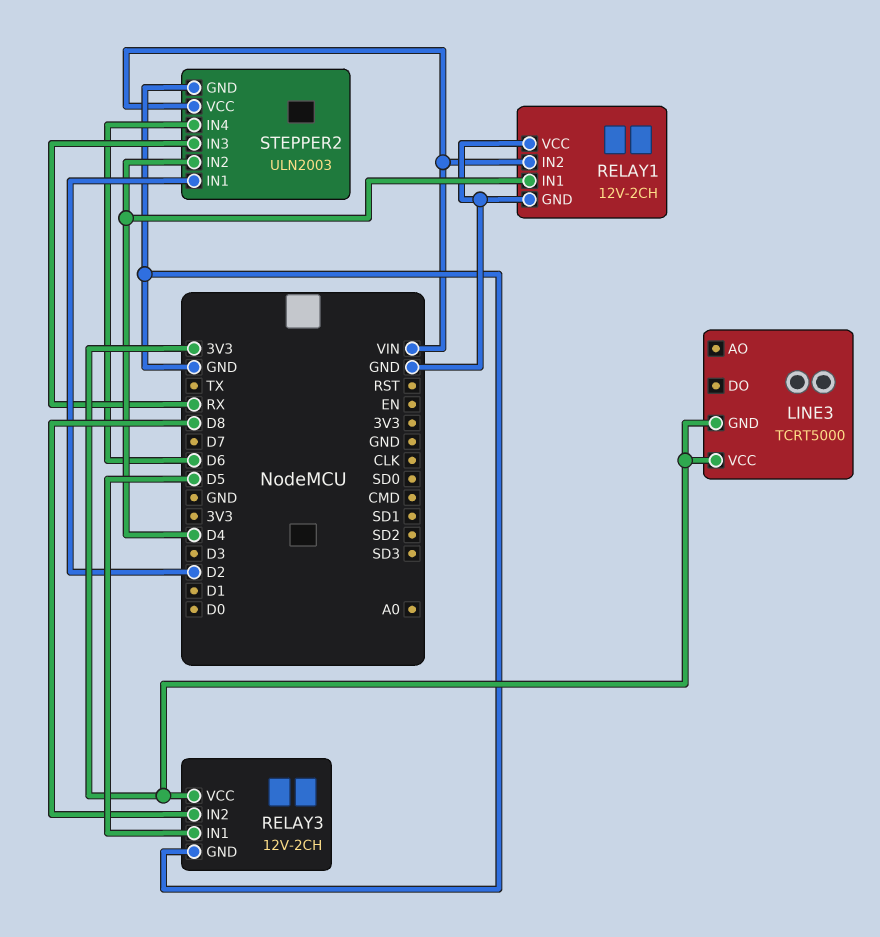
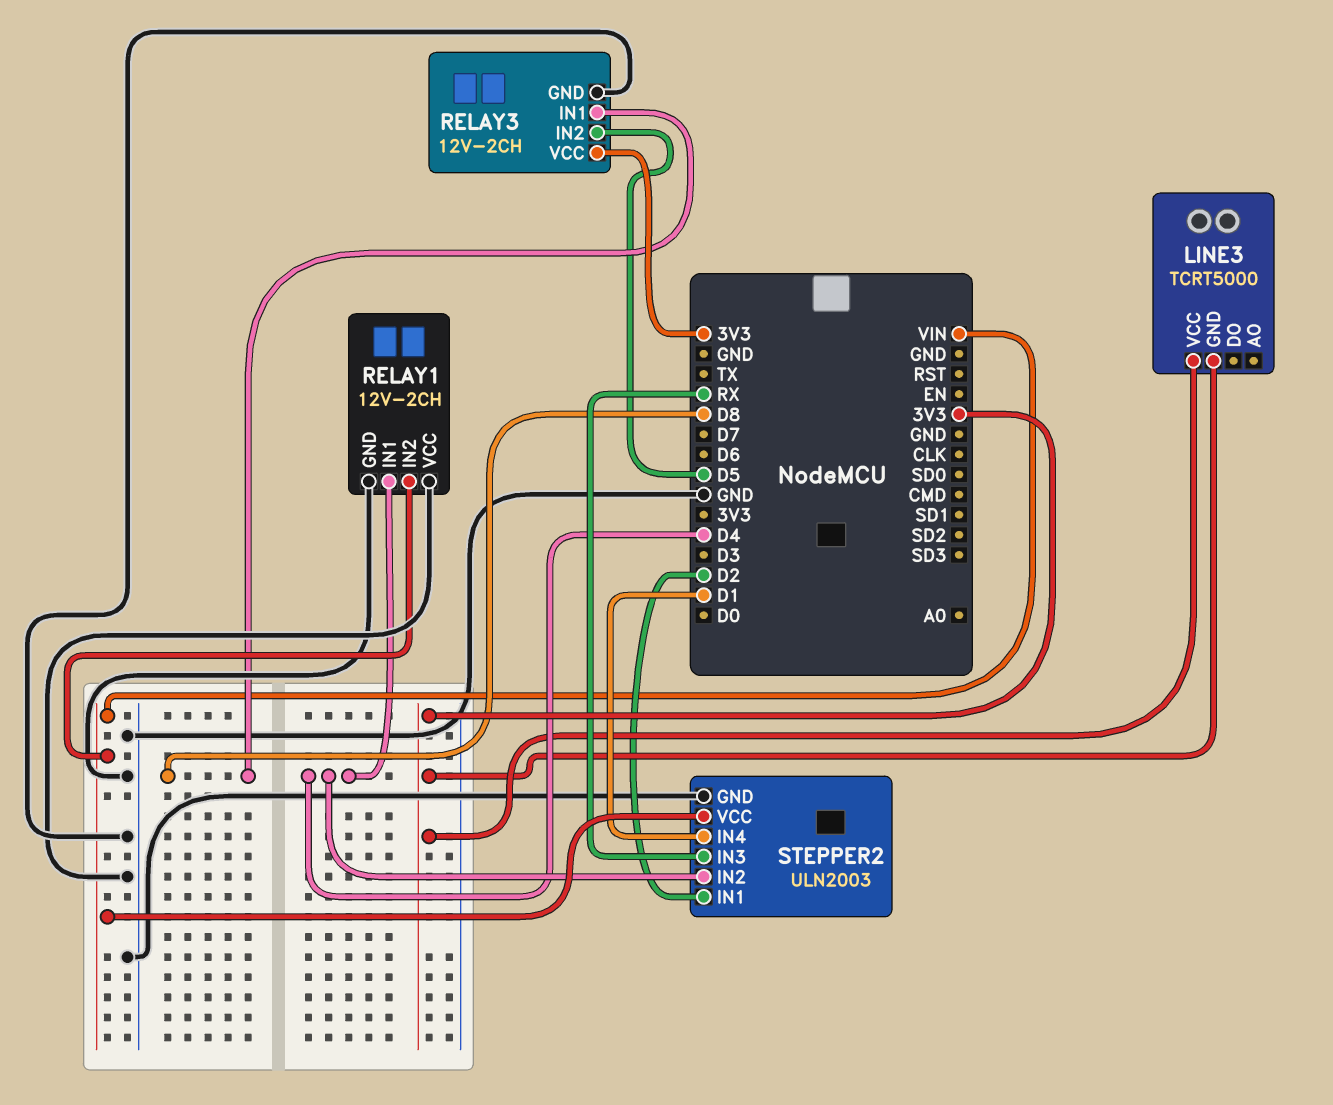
RELAY3 pin IN1: D5 -> D8
RELAY3 pin IN2: D8 -> D5
STEPPER2 pin IN4: D6 -> D1

